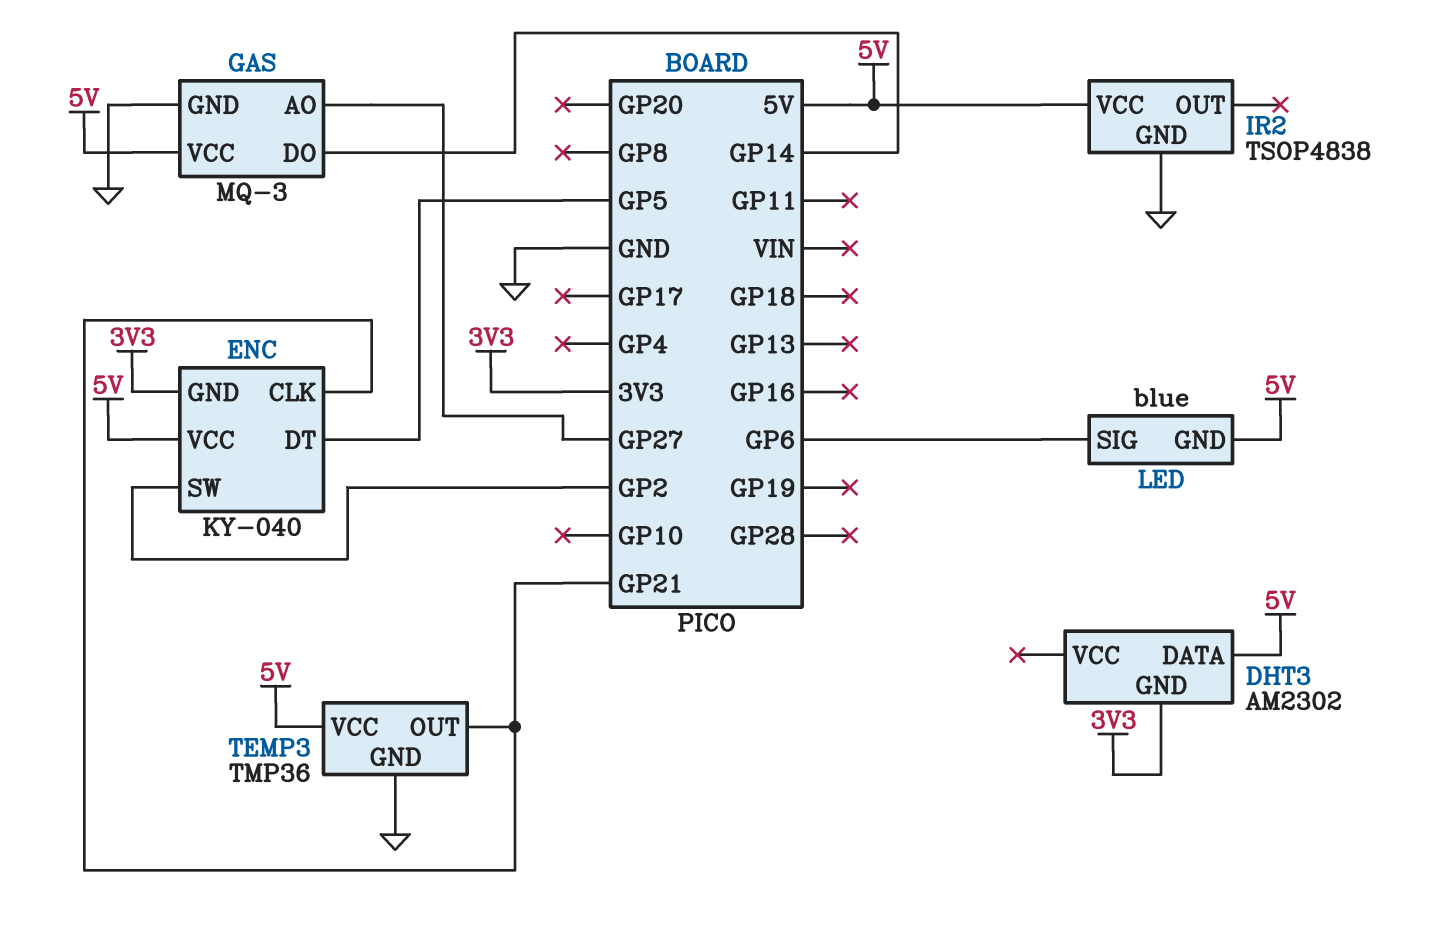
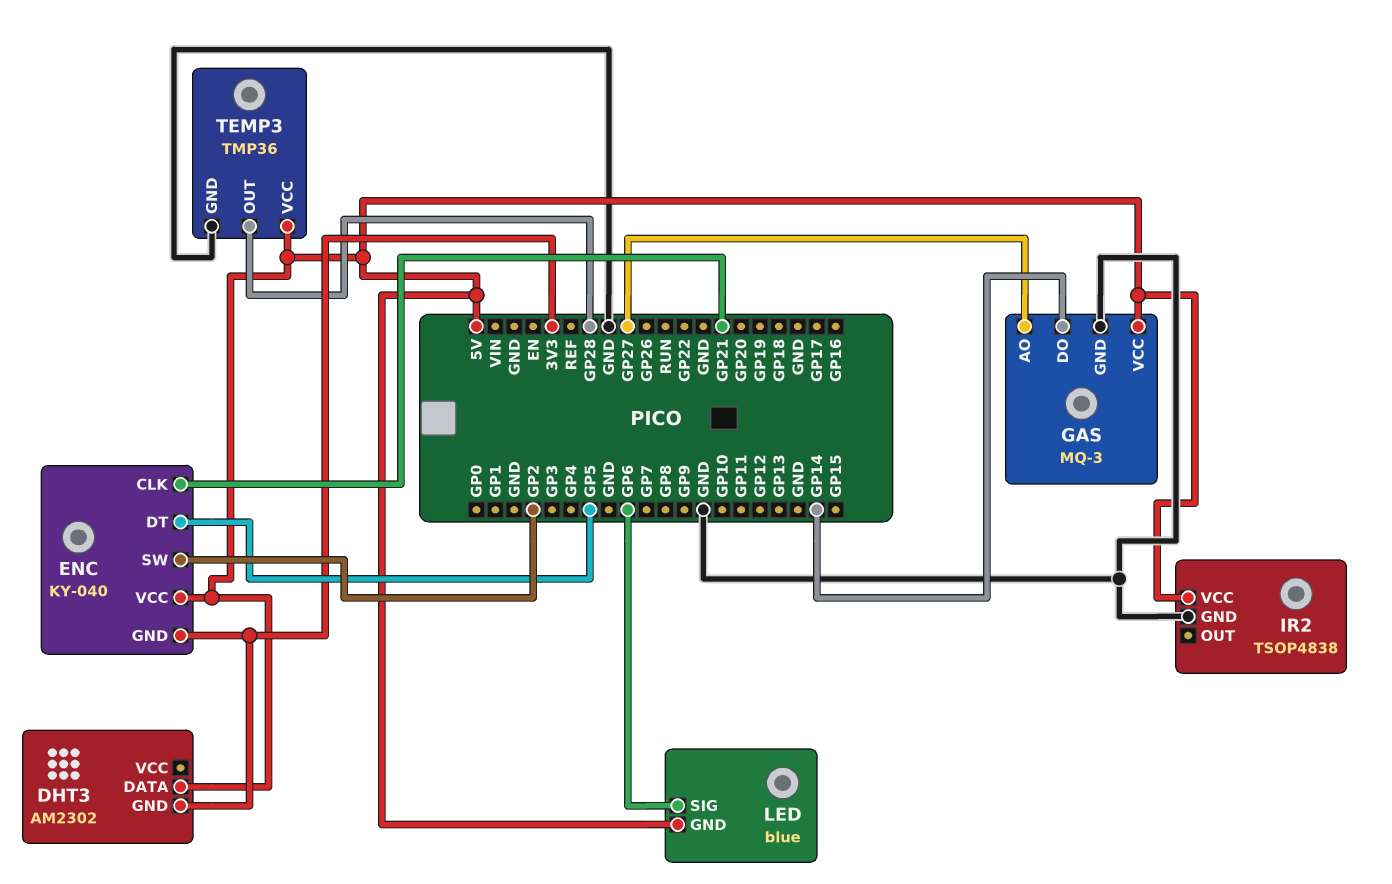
TEMP3 pin OUT: GP21 -> GP28

